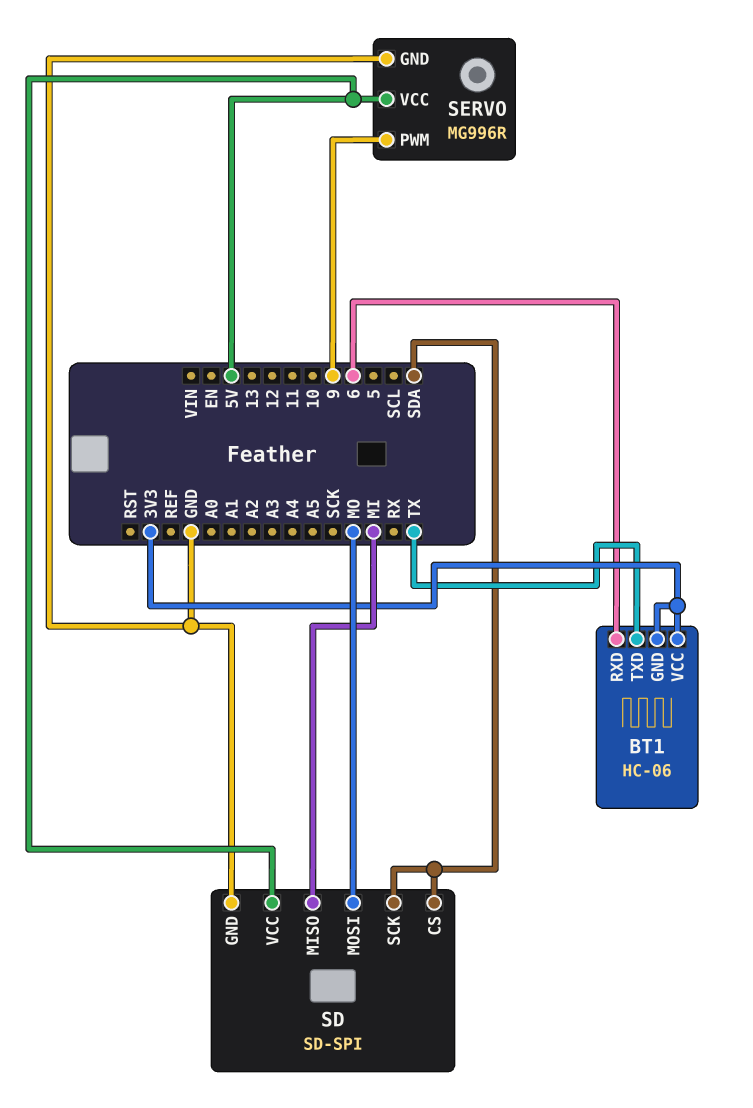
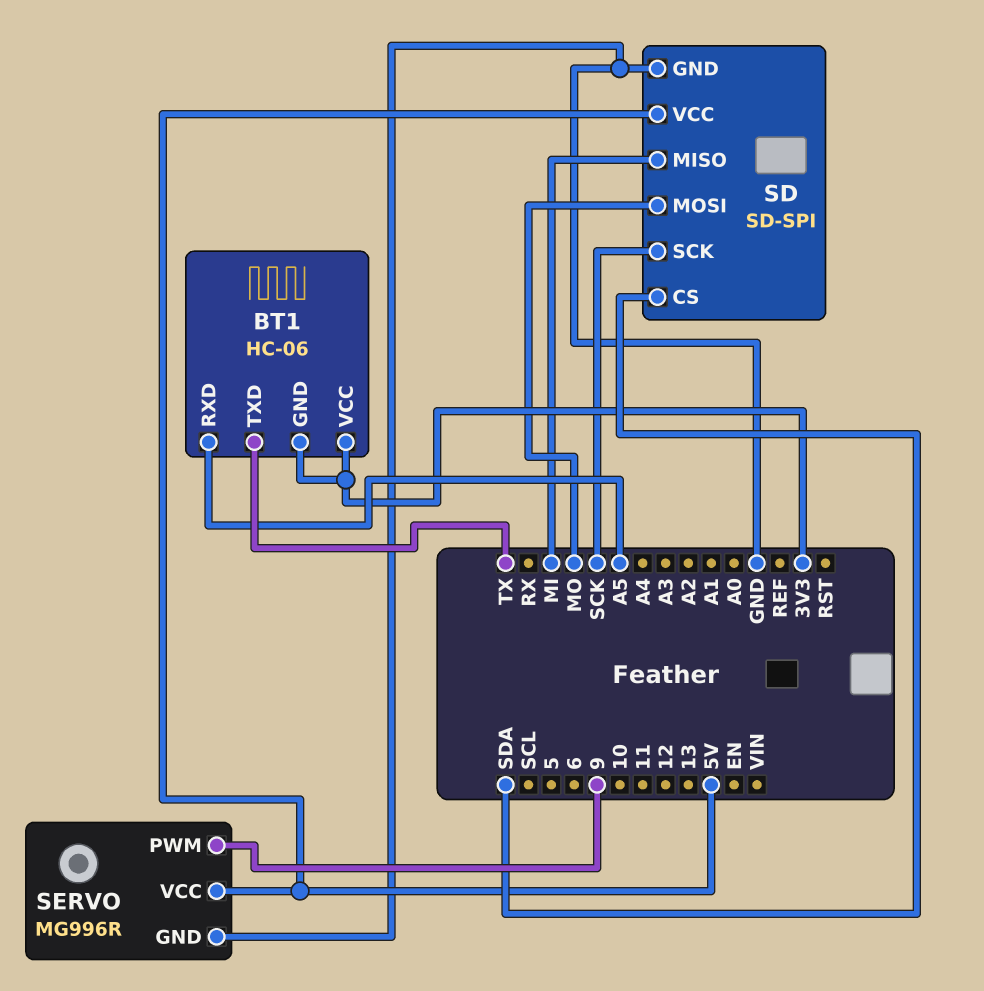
BT1 pin RXD: 6 -> A5
SD pin SCK: SDA -> SCK

